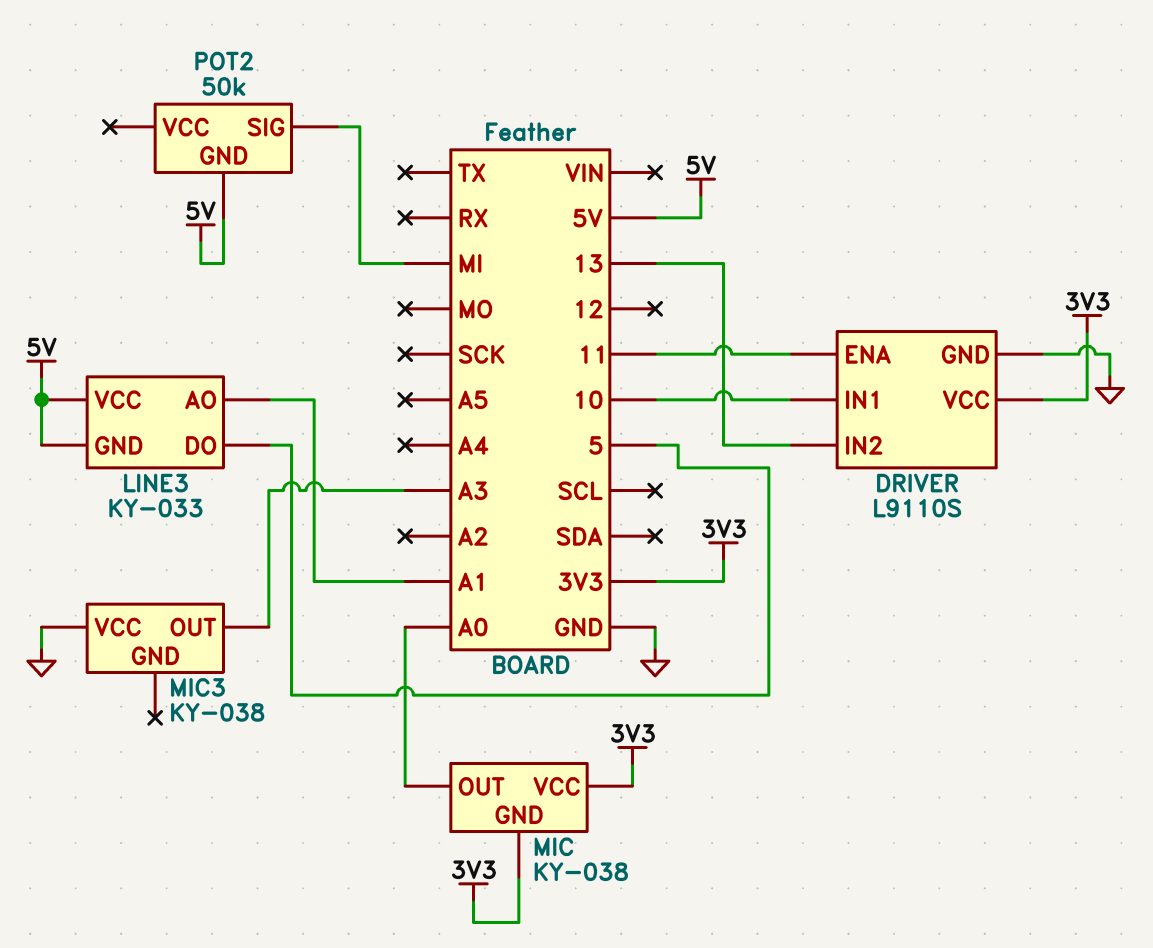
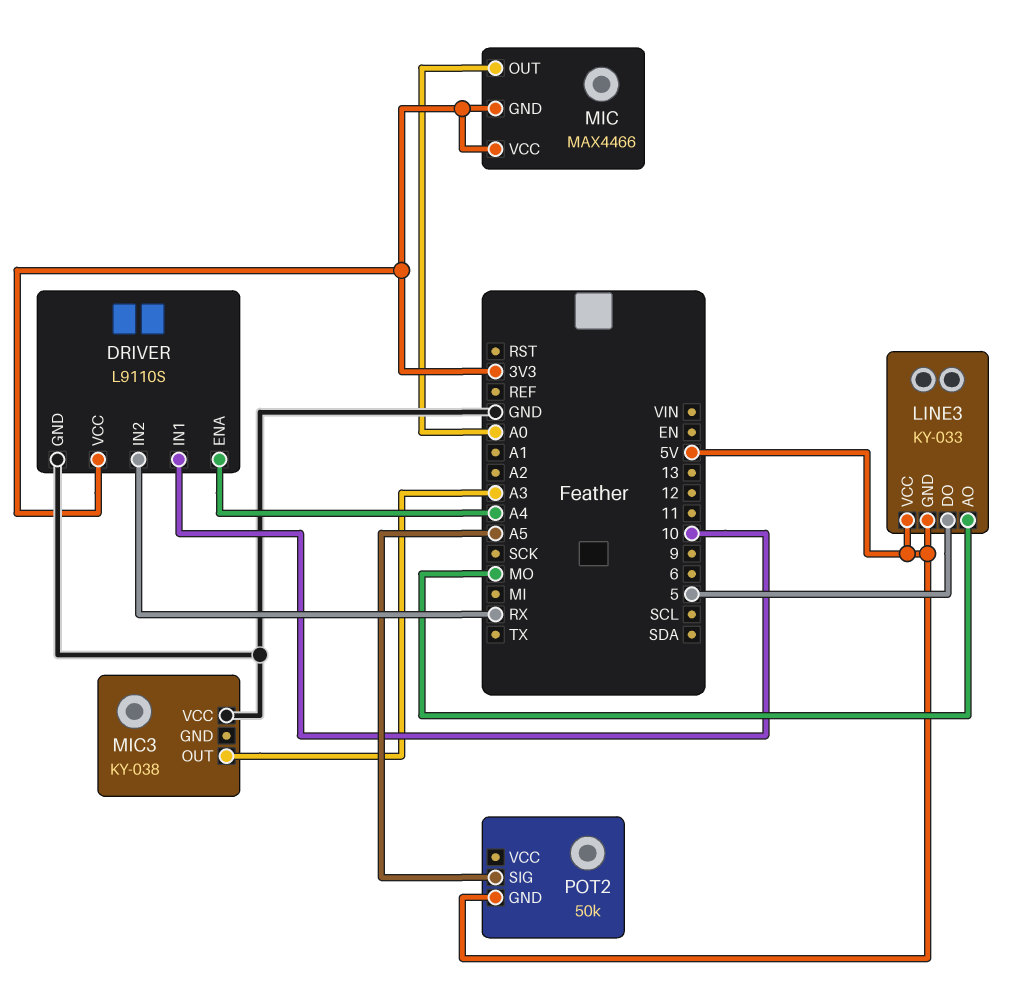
DRIVER pin ENA: 11 -> A4
DRIVER pin IN2: 13 -> RX
LINE3 pin AO: A1 -> MO
MIC: KY-038 -> MAX4466
POT2 pin SIG: MI -> A5

